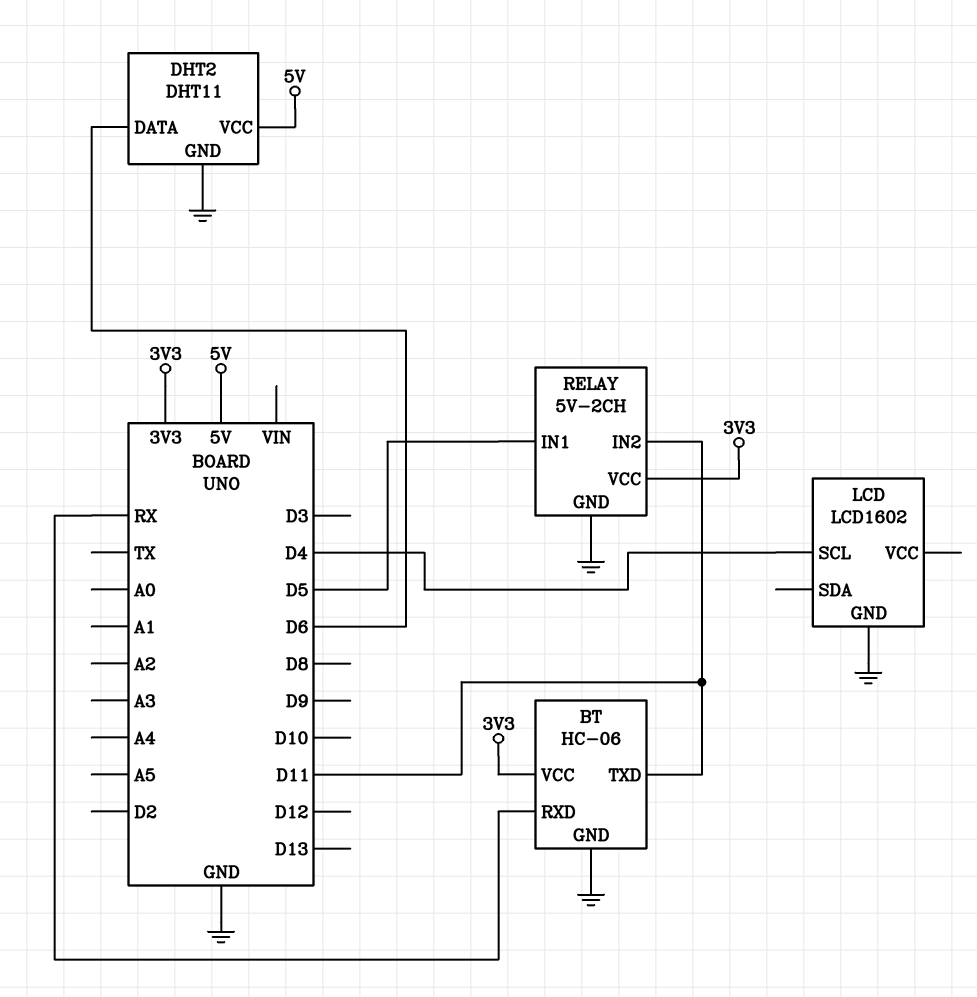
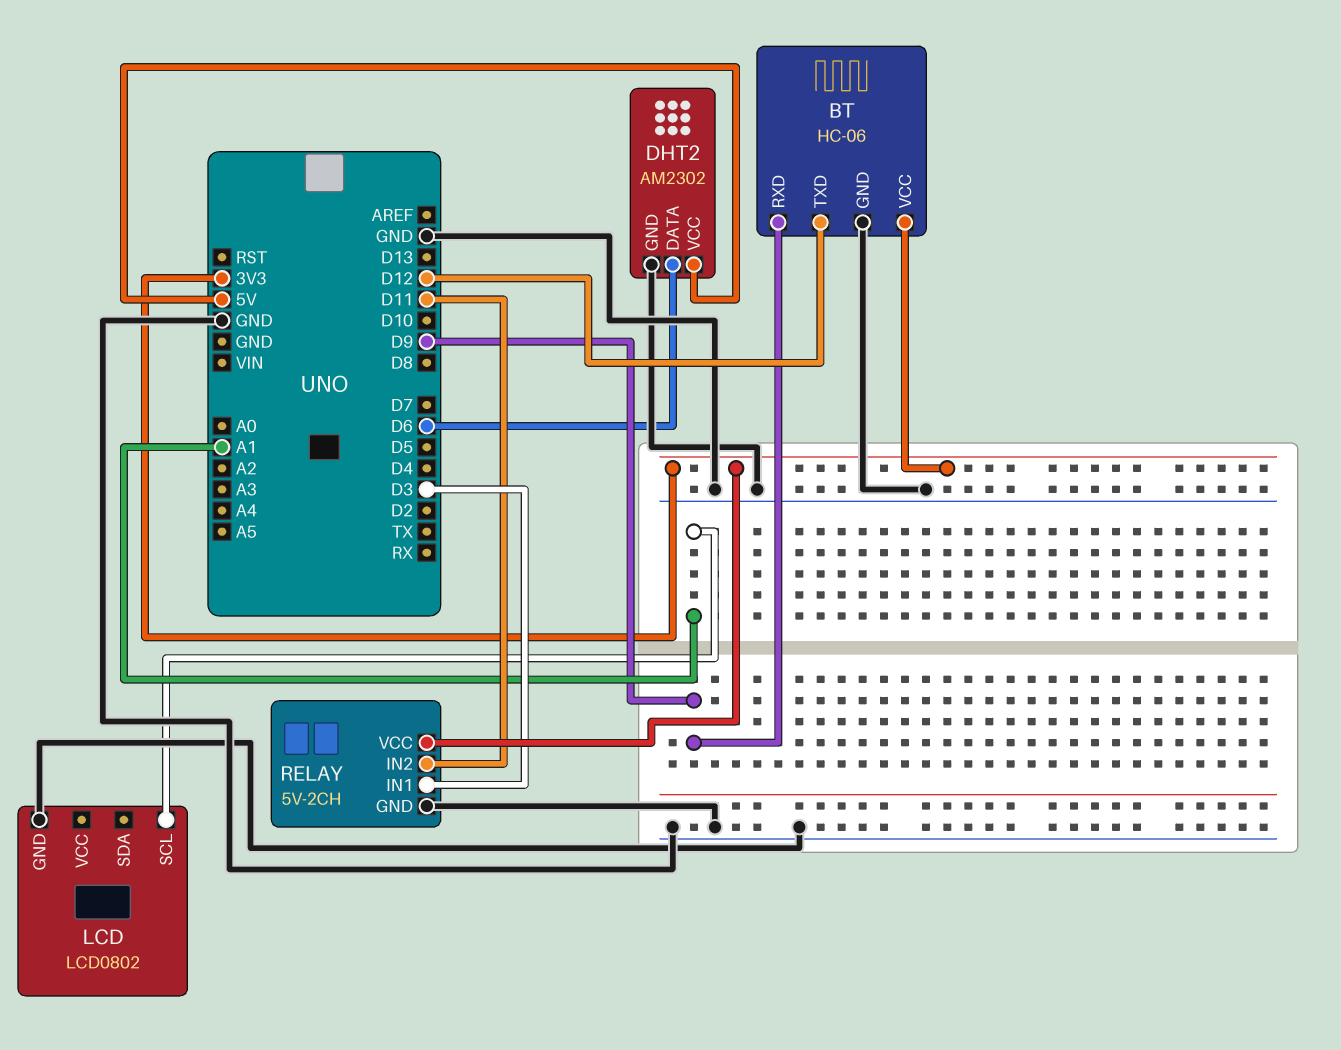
BT pin RXD: RX -> D9
BT pin TXD: D11 -> D12
DHT2: DHT11 -> AM2302
LCD: LCD1602 -> LCD0802
LCD pin SCL: D4 -> A1
RELAY pin IN1: D5 -> D3

